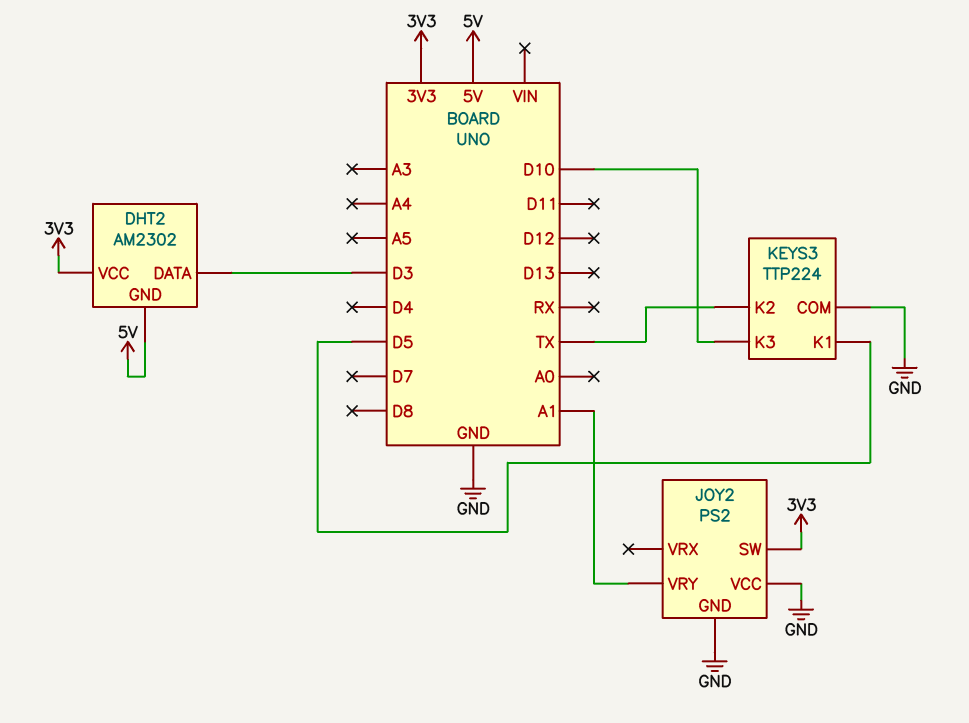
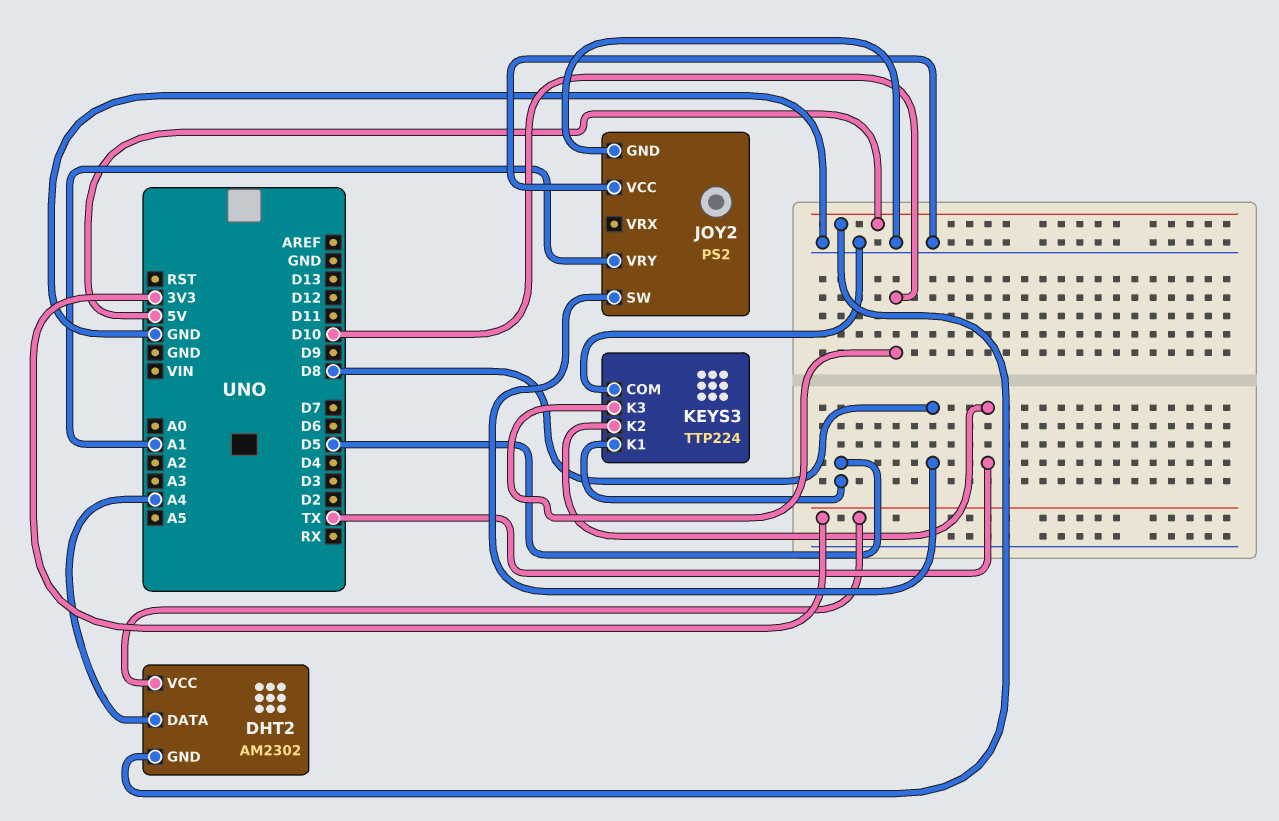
DHT2 pin DATA: D3 -> A4
JOY2 pin SW: 3V3 -> D8

